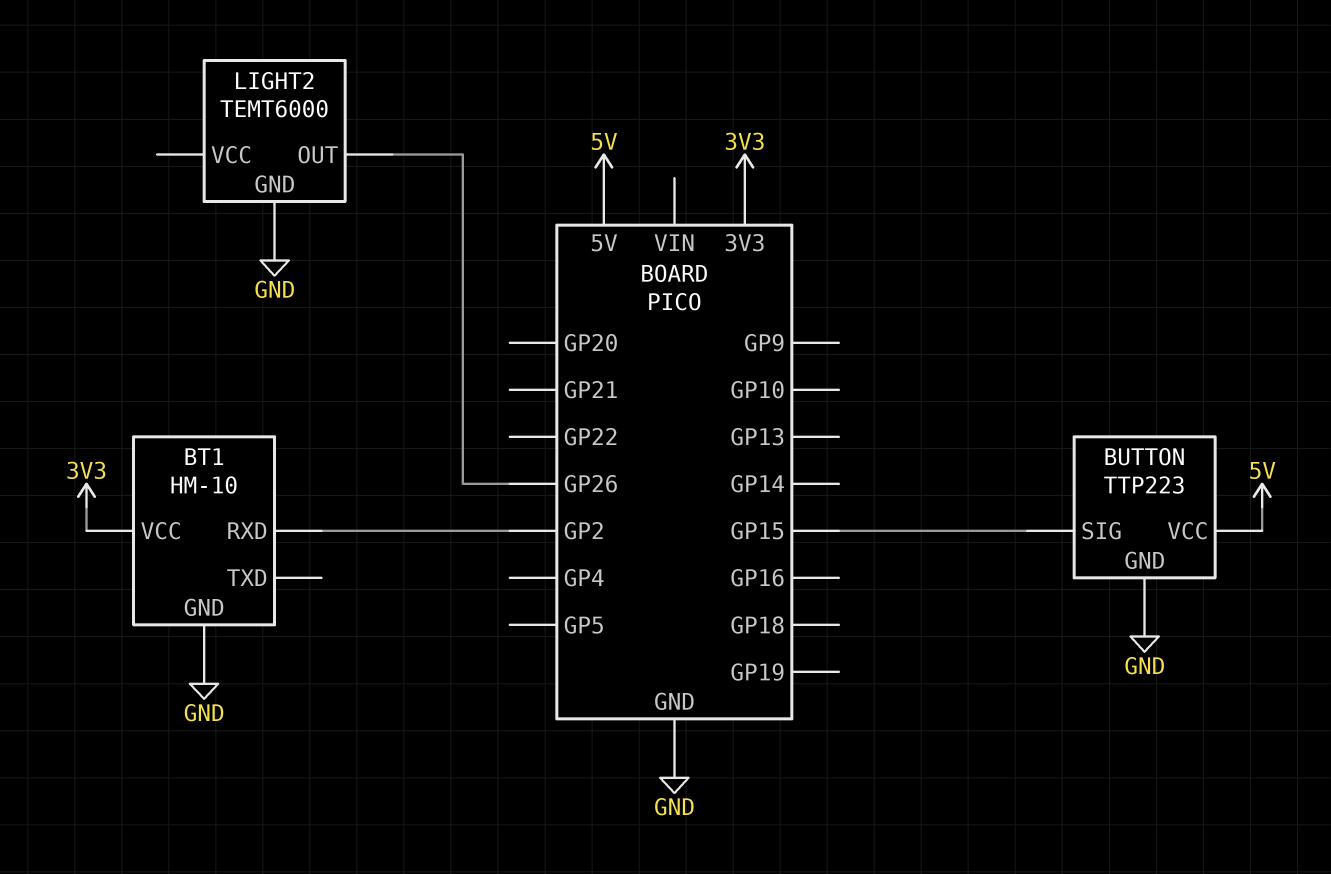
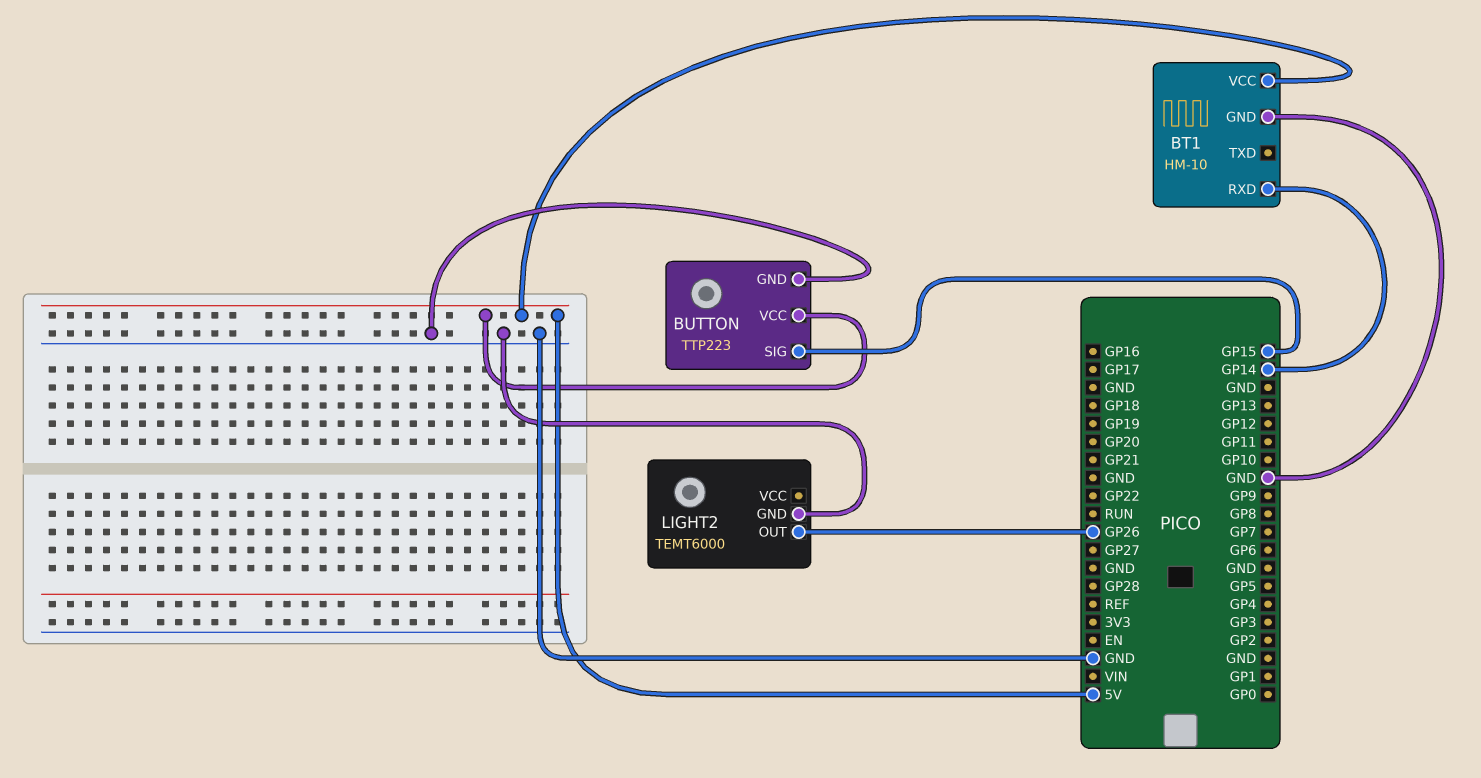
BT1 pin RXD: GP2 -> GP14
BT1 pin VCC: 3V3 -> 5V

